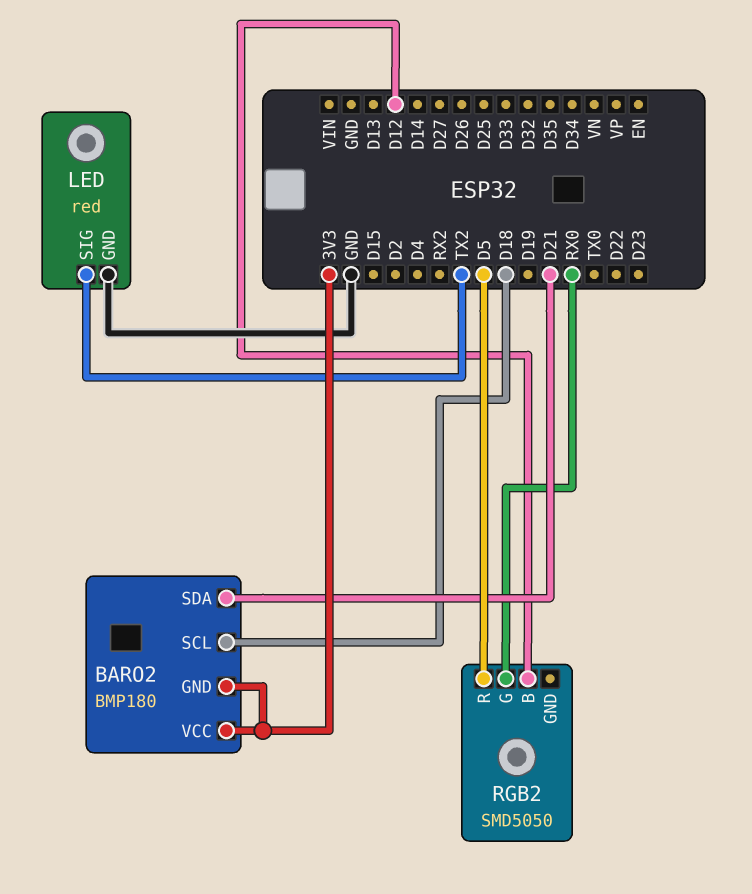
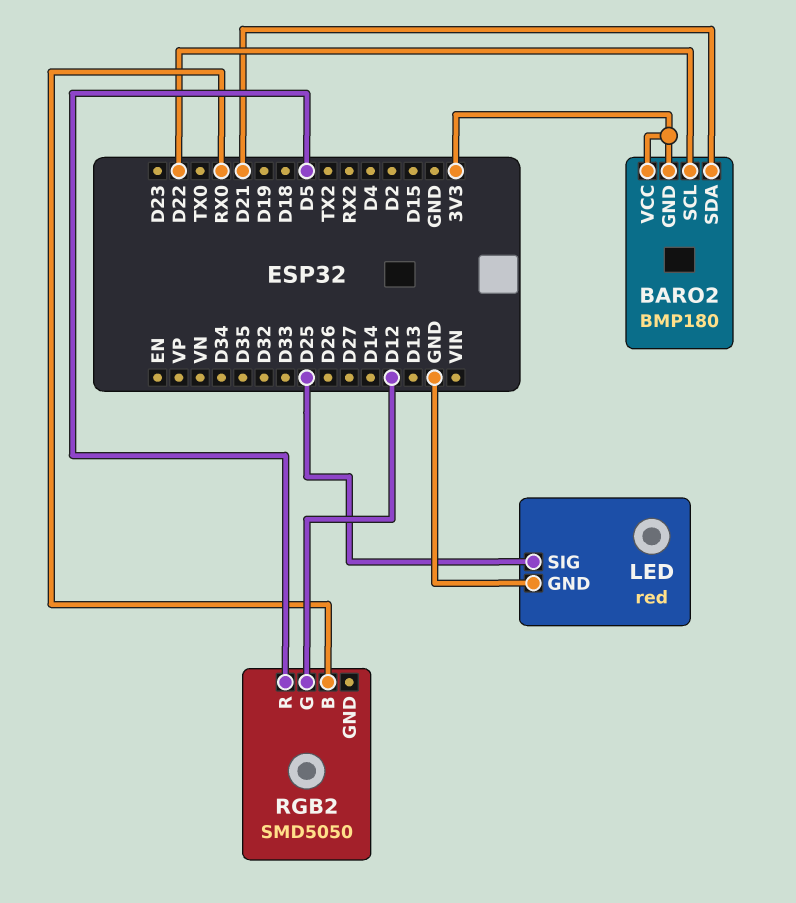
BARO2 pin SCL: D18 -> D22
LED pin SIG: TX2 -> D25
RGB2 pin B: D12 -> RX0
RGB2 pin G: RX0 -> D12

